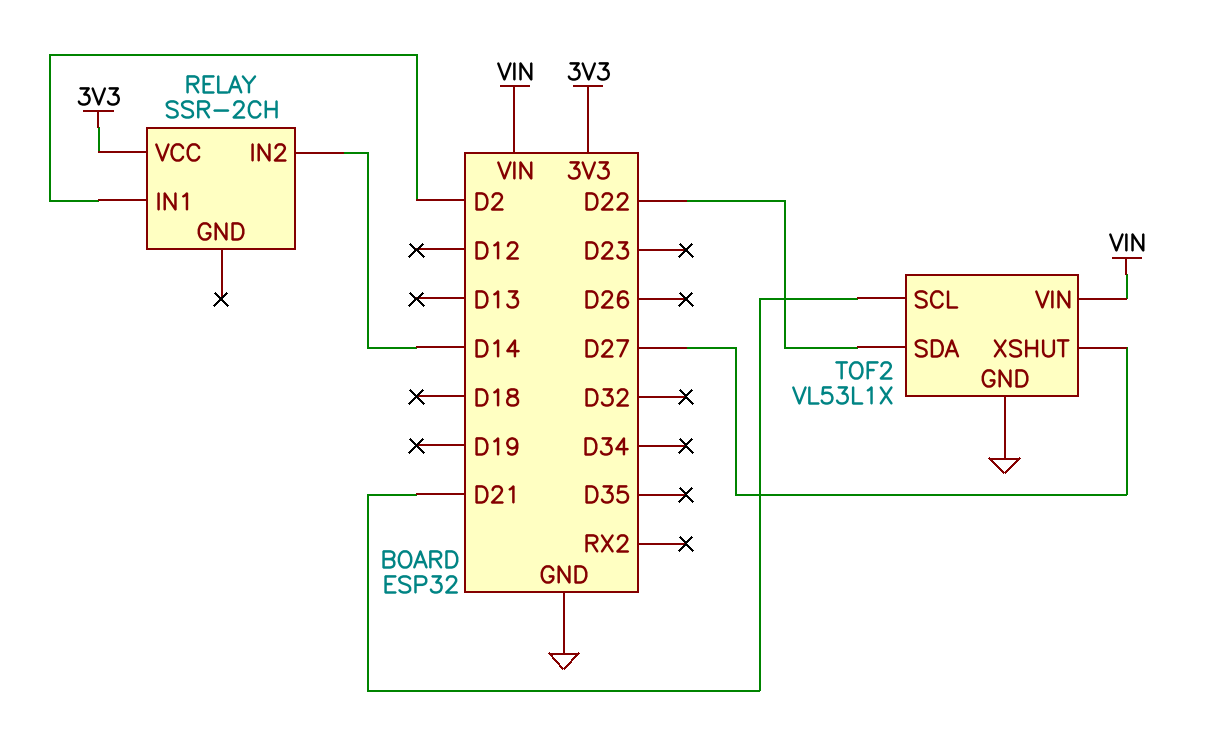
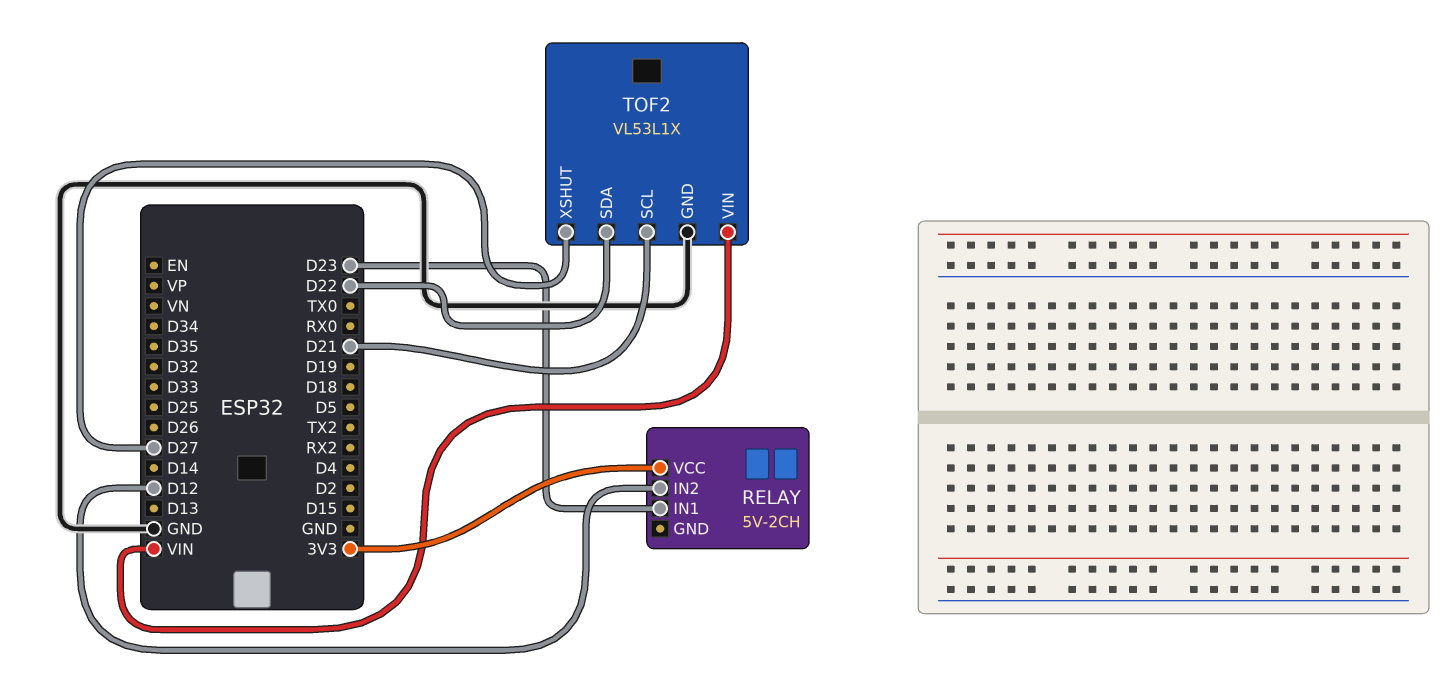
RELAY: SSR-2CH -> 5V-2CH
RELAY pin IN1: D2 -> D23
RELAY pin IN2: D14 -> D12

